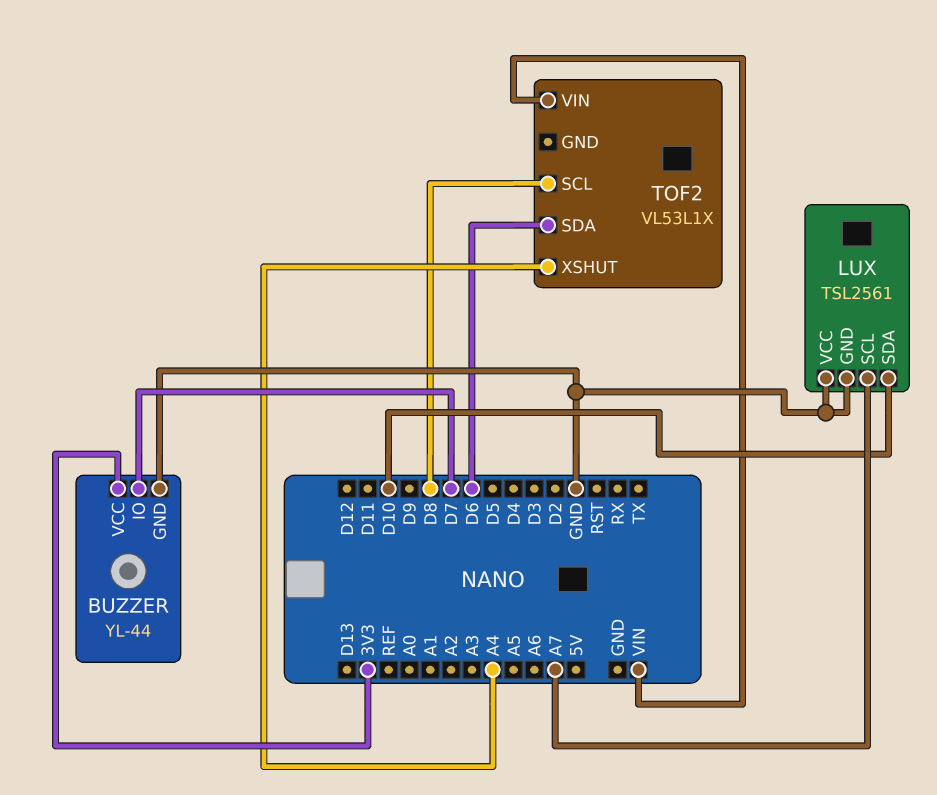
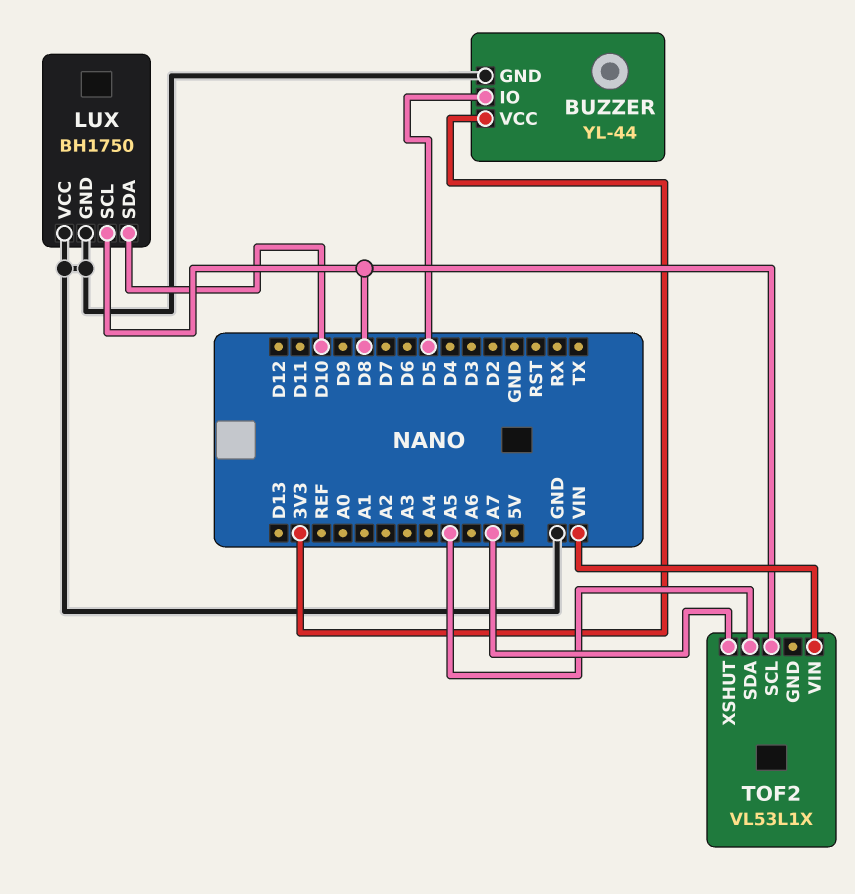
BUZZER pin IO: D7 -> D5
LUX: TSL2561 -> BH1750
LUX pin SCL: A7 -> D8
TOF2 pin SDA: D6 -> A5
TOF2 pin XSHUT: A4 -> A7

